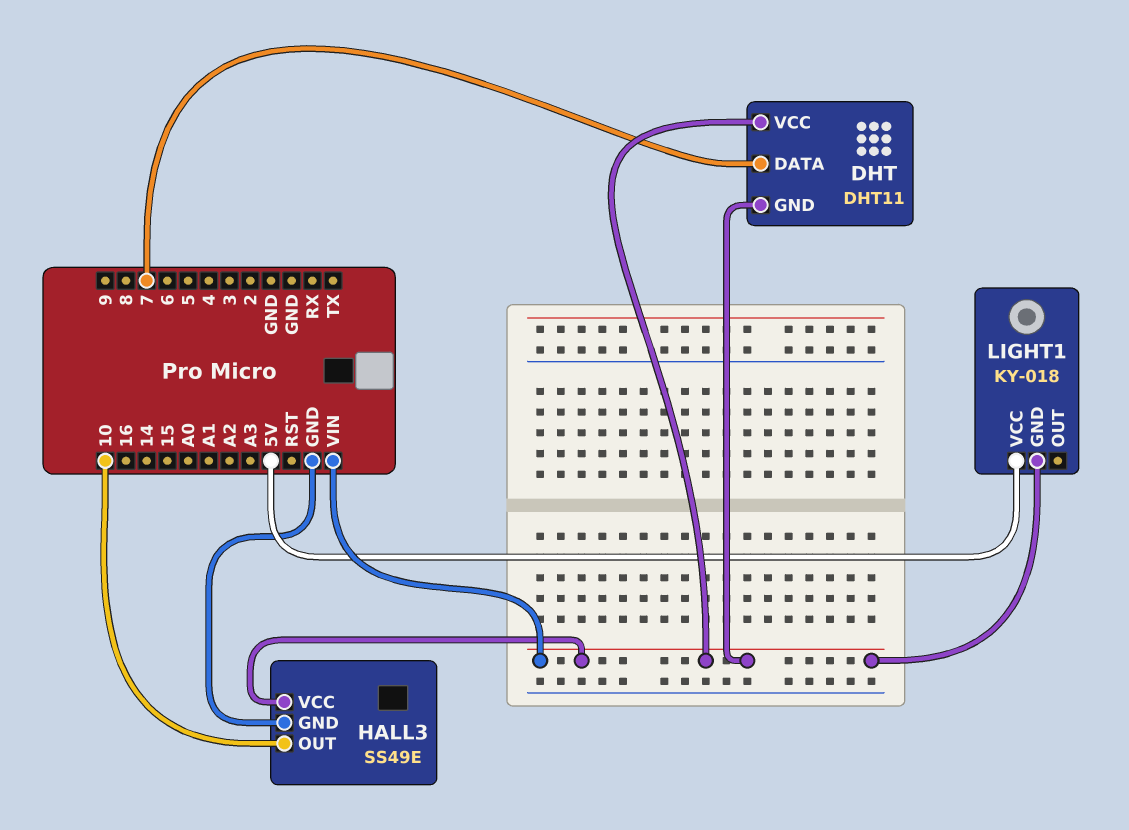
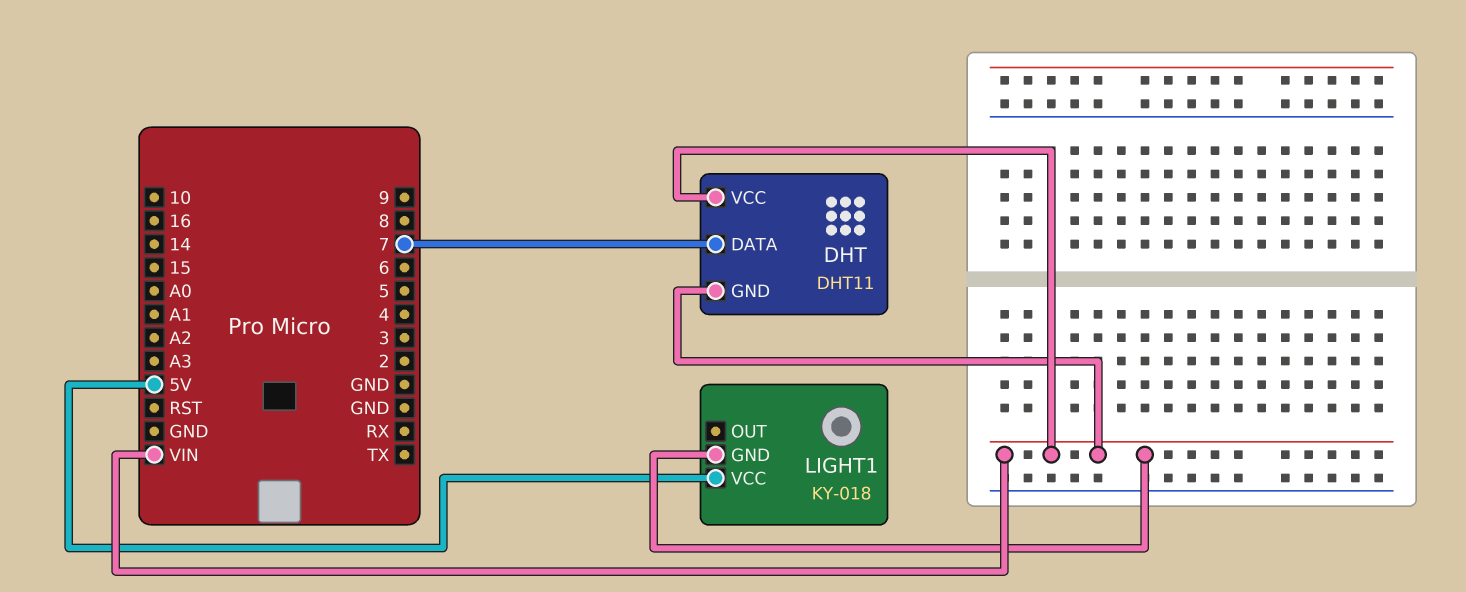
HALL3: SS49E -> none
HALL3 pin GND: GND -> none
HALL3 pin OUT: 10 -> none
HALL3 pin VCC: VIN -> none

